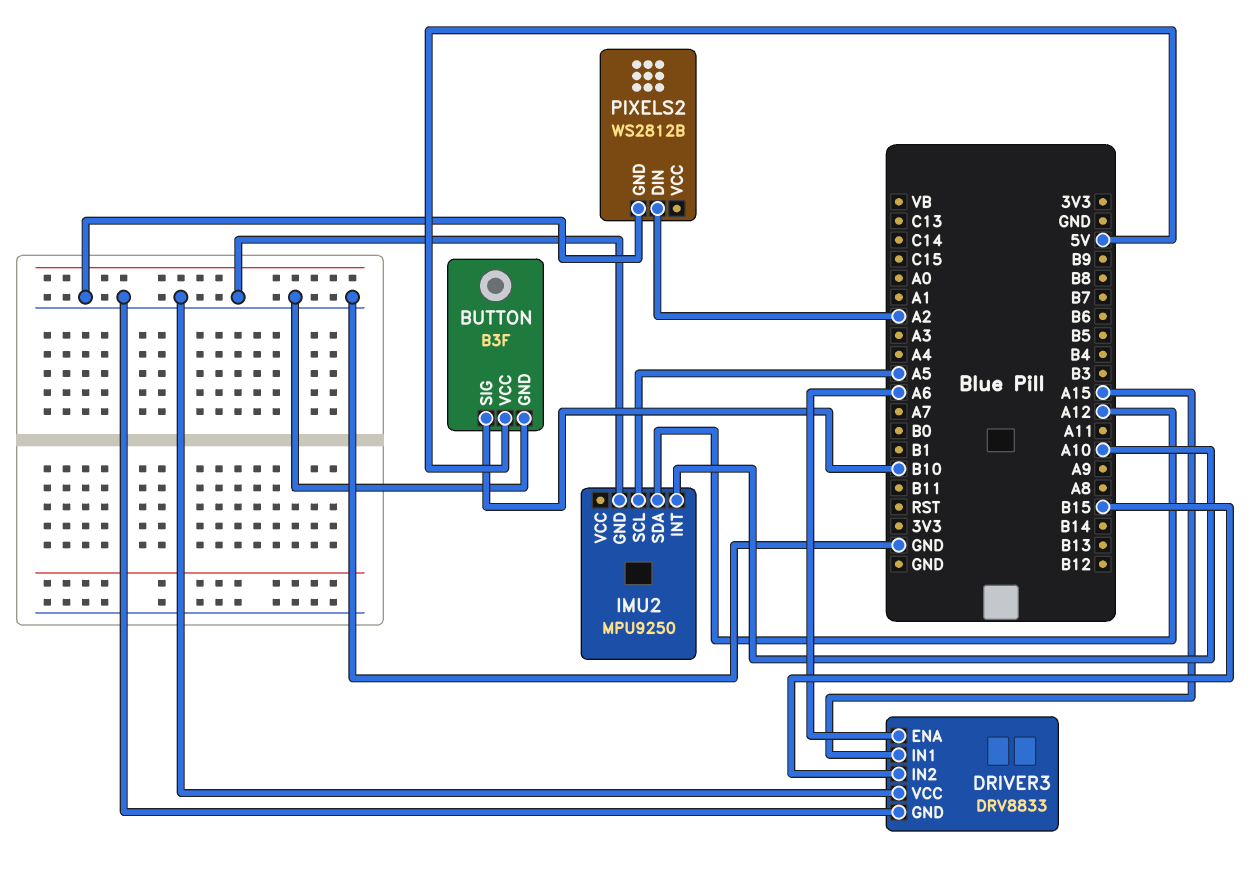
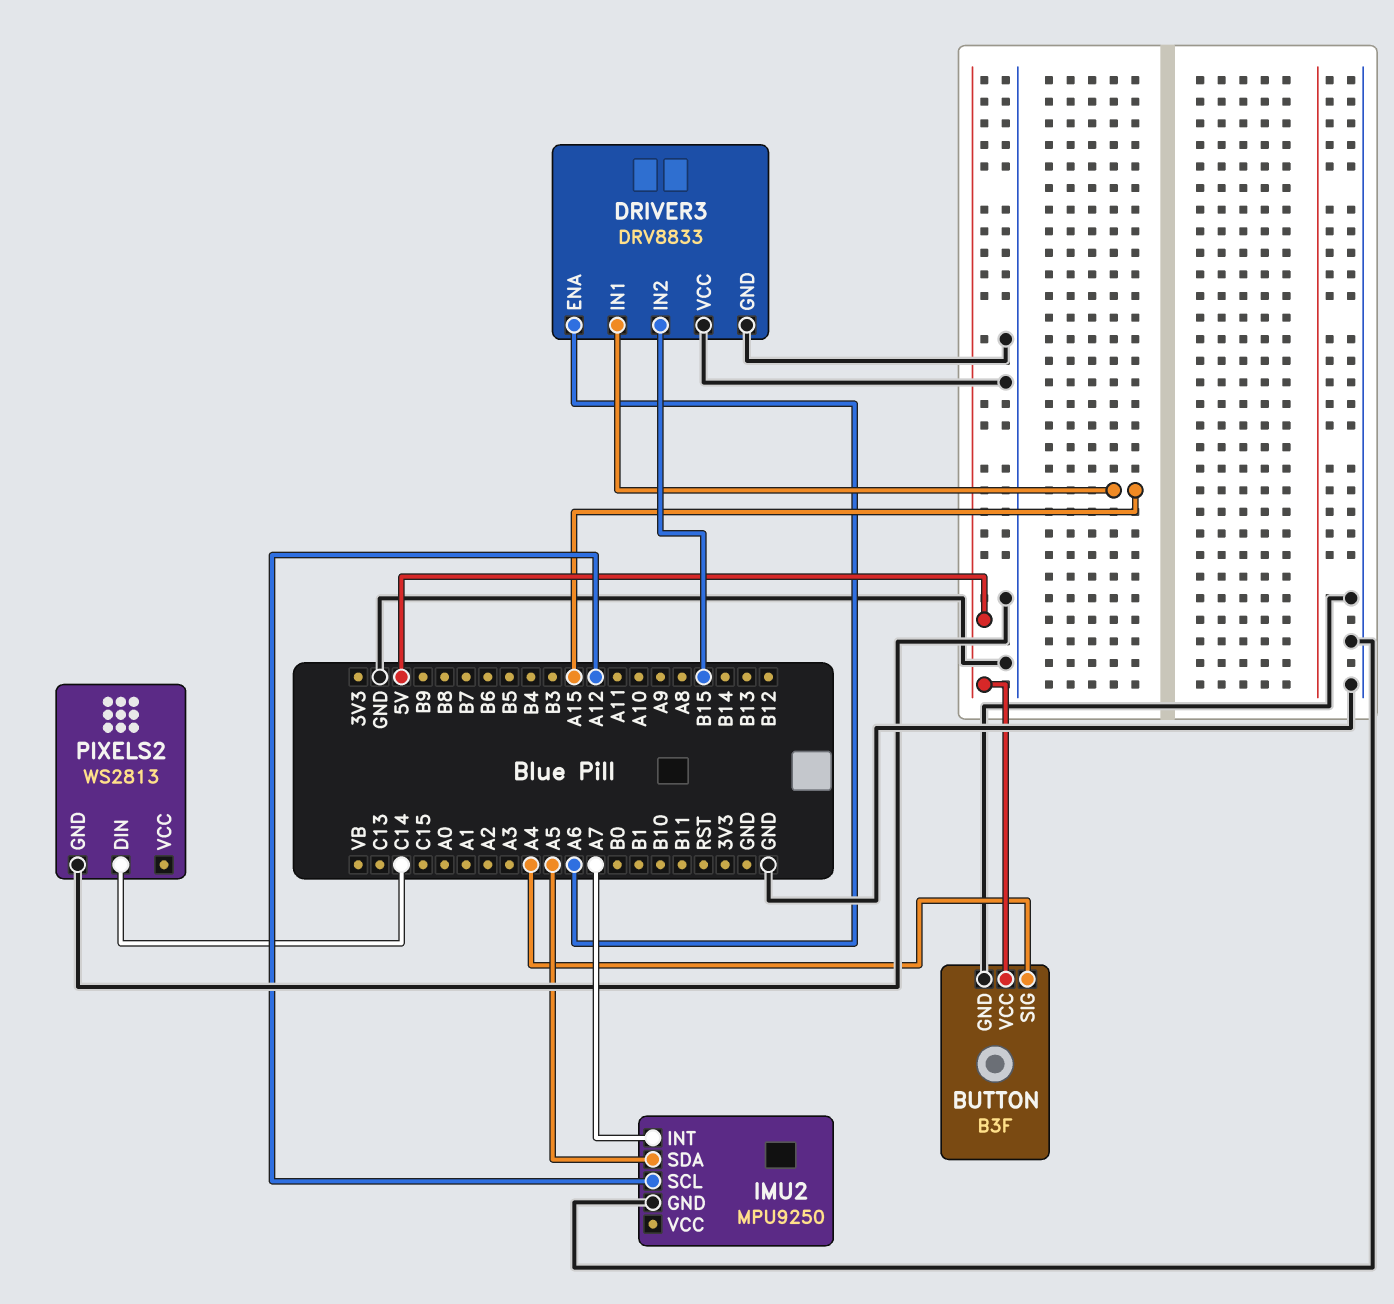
BUTTON pin SIG: B10 -> A4
IMU2 pin INT: A10 -> A7
IMU2 pin SCL: A5 -> A12
IMU2 pin SDA: A12 -> A5
PIXELS2: WS2812B -> WS2813
PIXELS2 pin DIN: A2 -> C14

